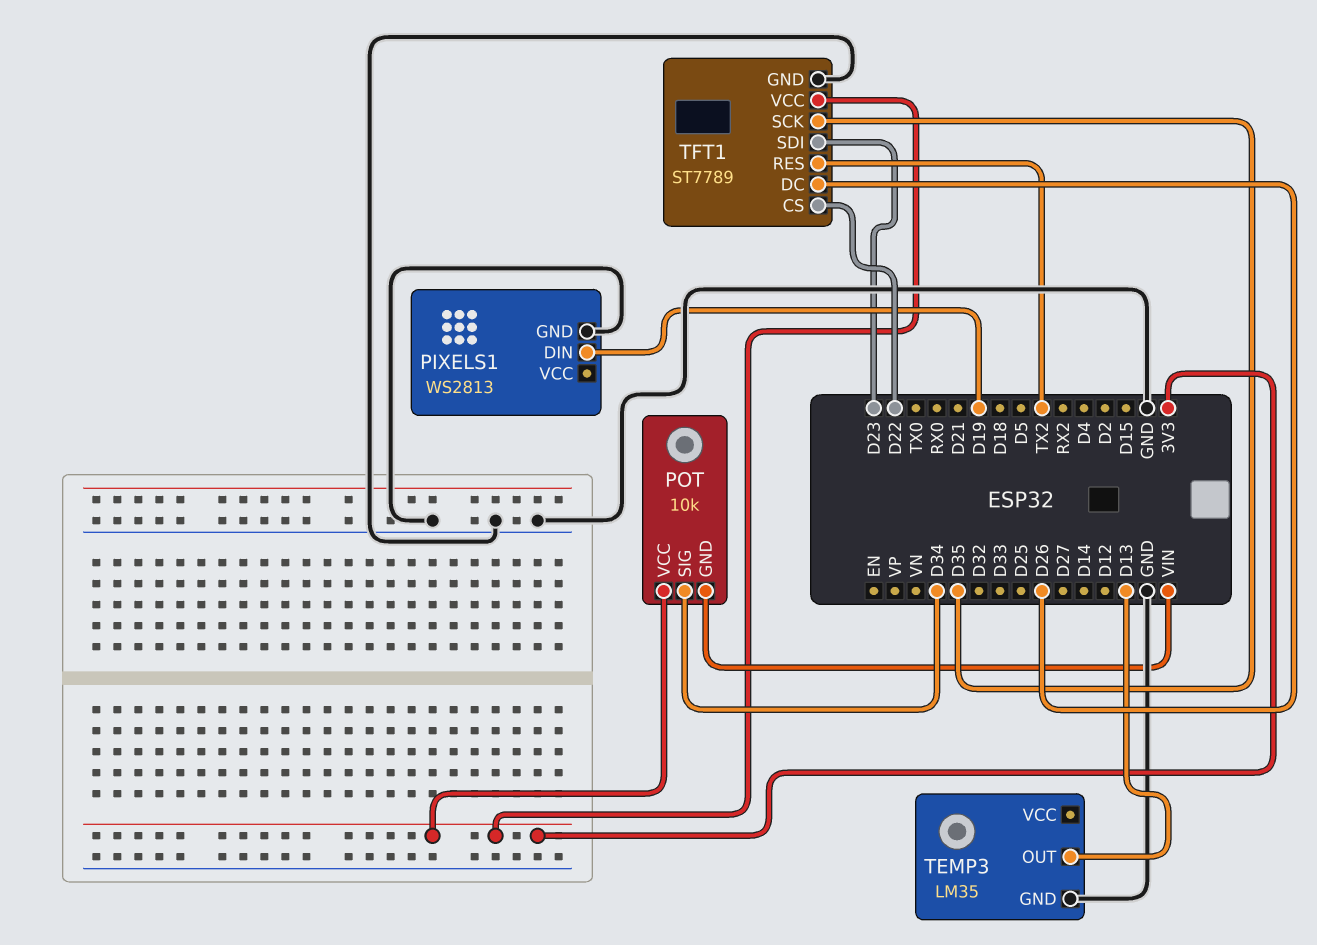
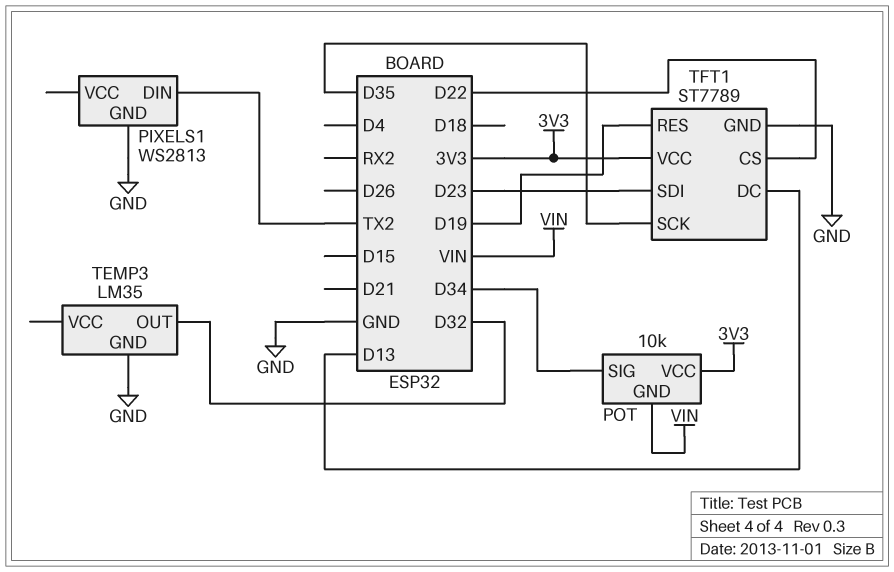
PIXELS1 pin DIN: D19 -> TX2
TEMP3 pin OUT: D13 -> D32
TFT1 pin DC: D26 -> D13
TFT1 pin RES: TX2 -> D19

